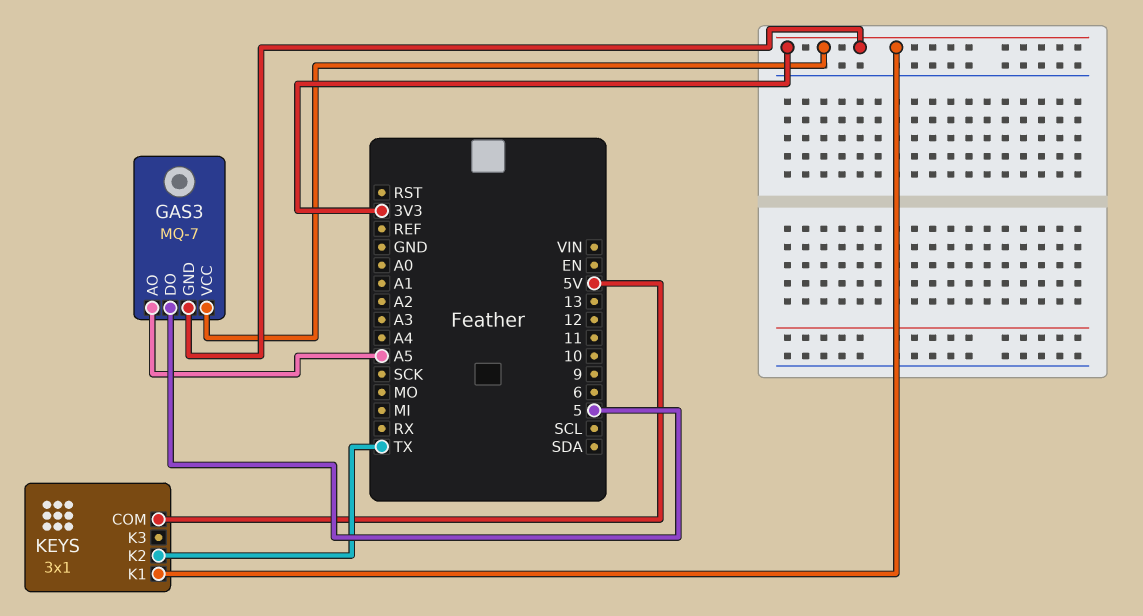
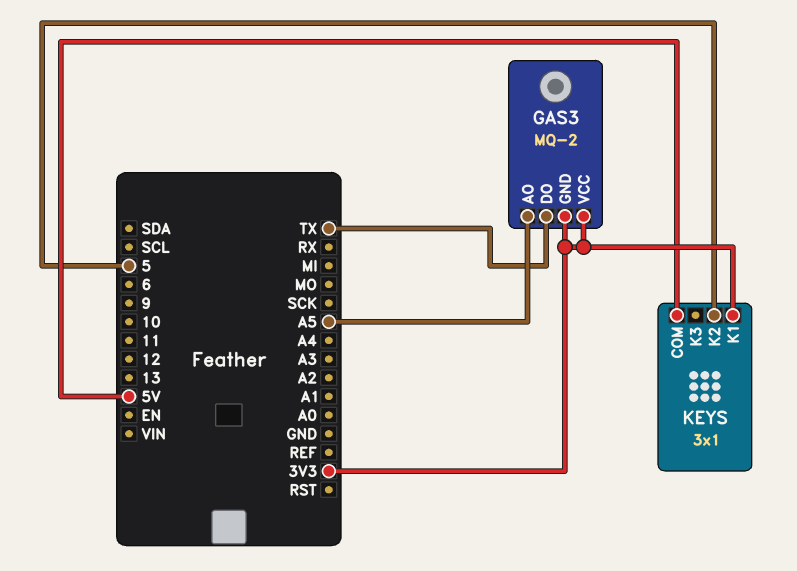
GAS3: MQ-7 -> MQ-2
GAS3 pin DO: 5 -> TX
KEYS pin K2: TX -> 5

